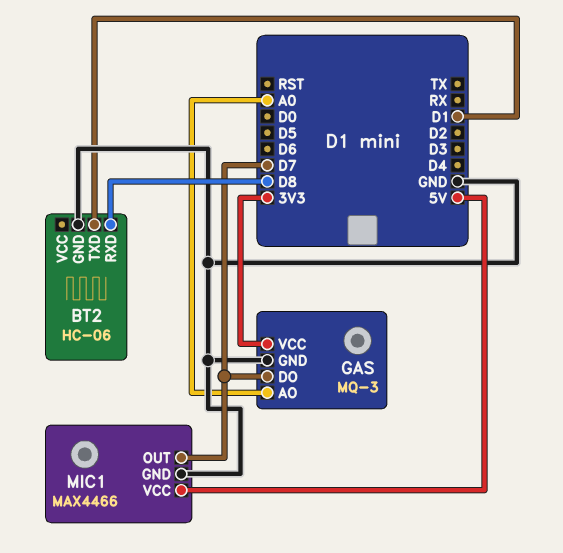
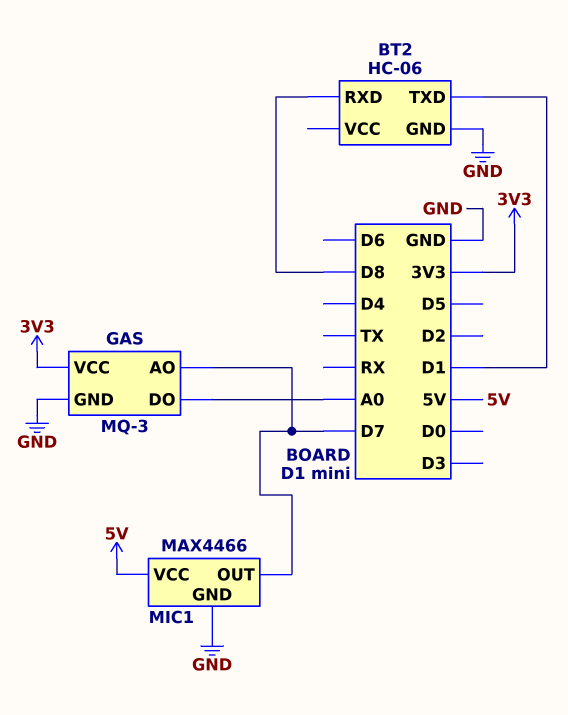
GAS pin AO: A0 -> D7
GAS pin DO: D7 -> A0

